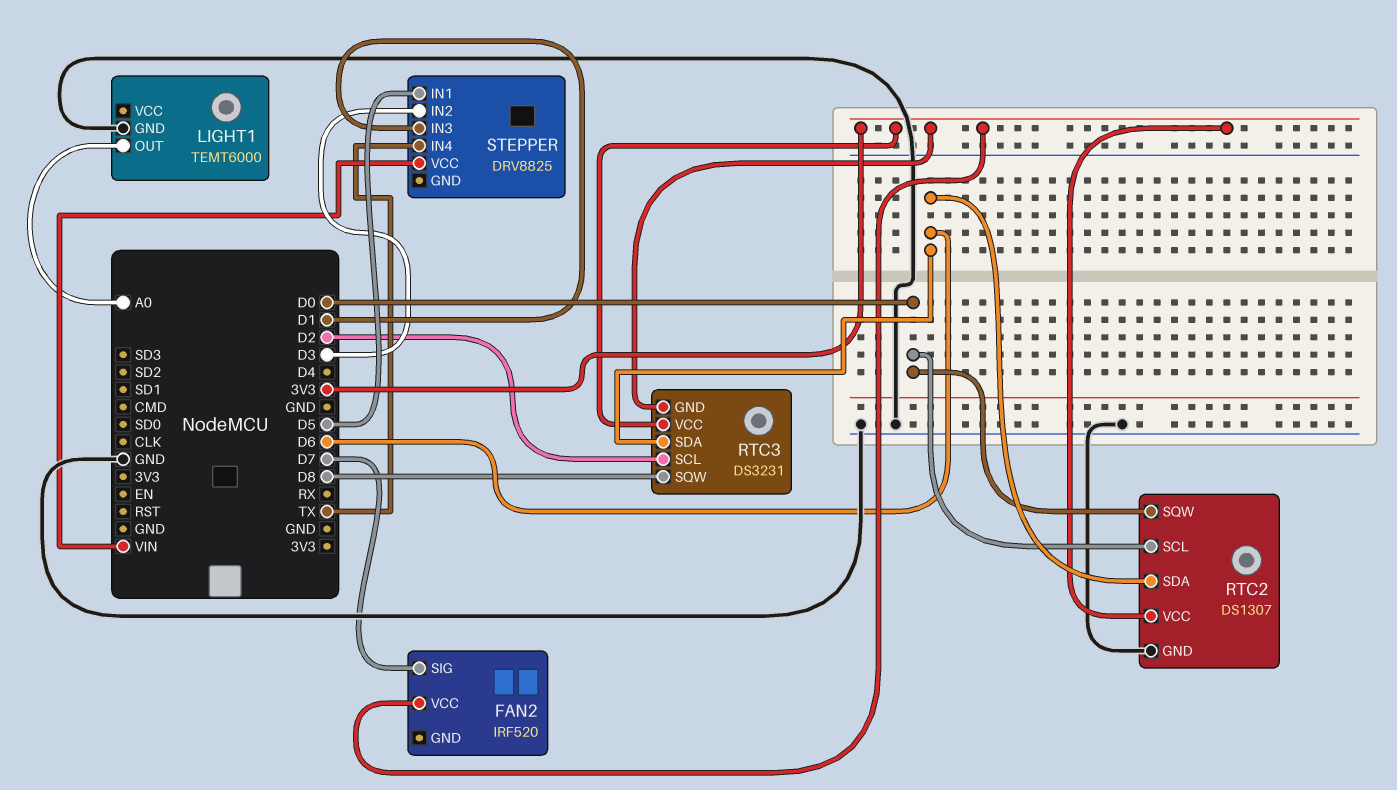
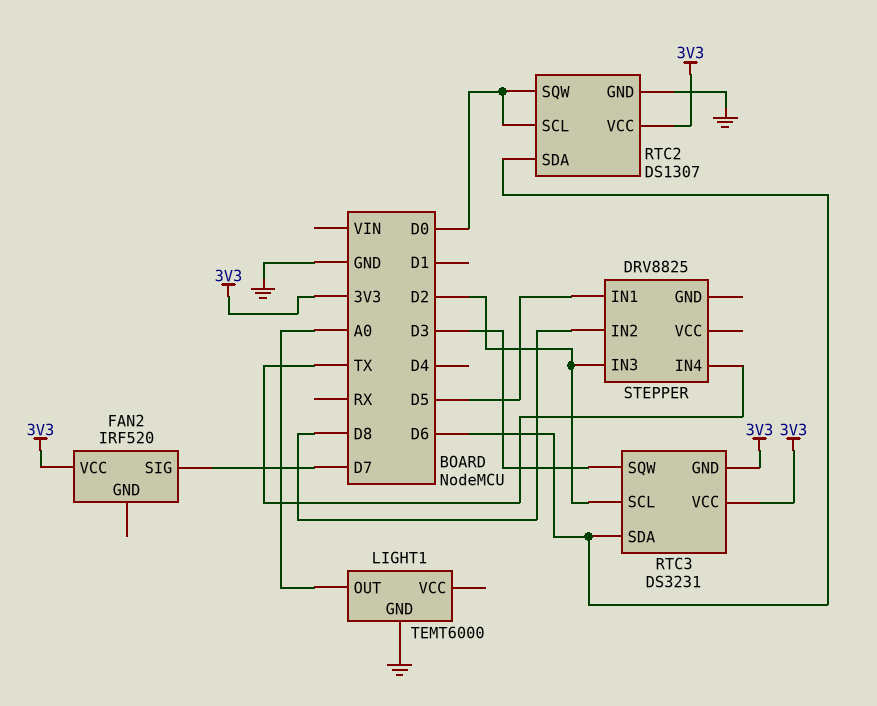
RTC3 pin SQW: D8 -> D3
STEPPER pin IN2: D3 -> D8
STEPPER pin IN3: D1 -> D2
STEPPER pin VCC: VIN -> none

